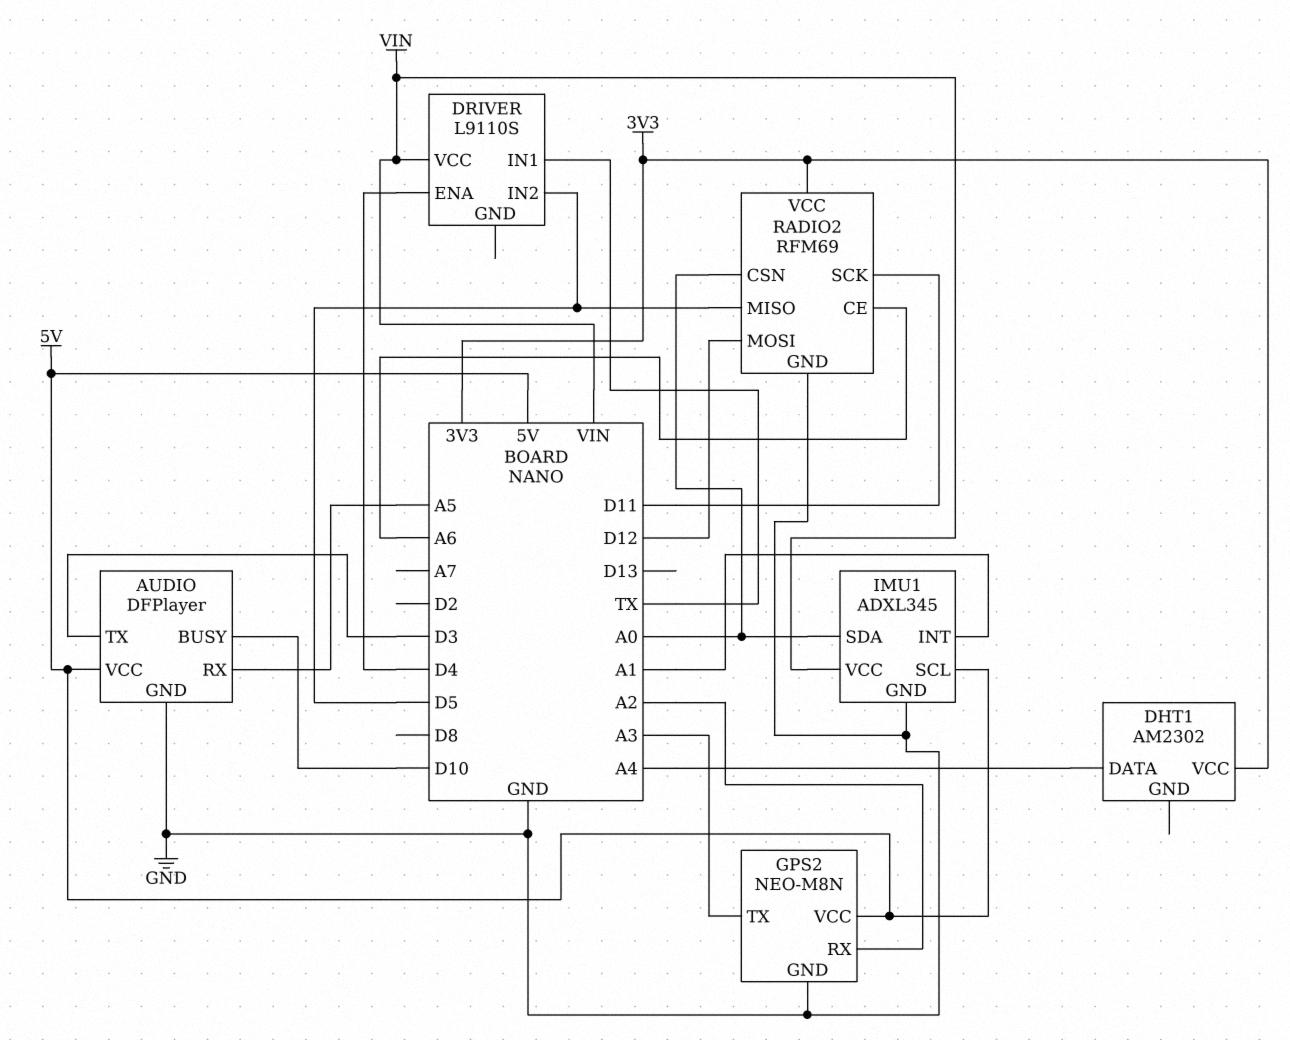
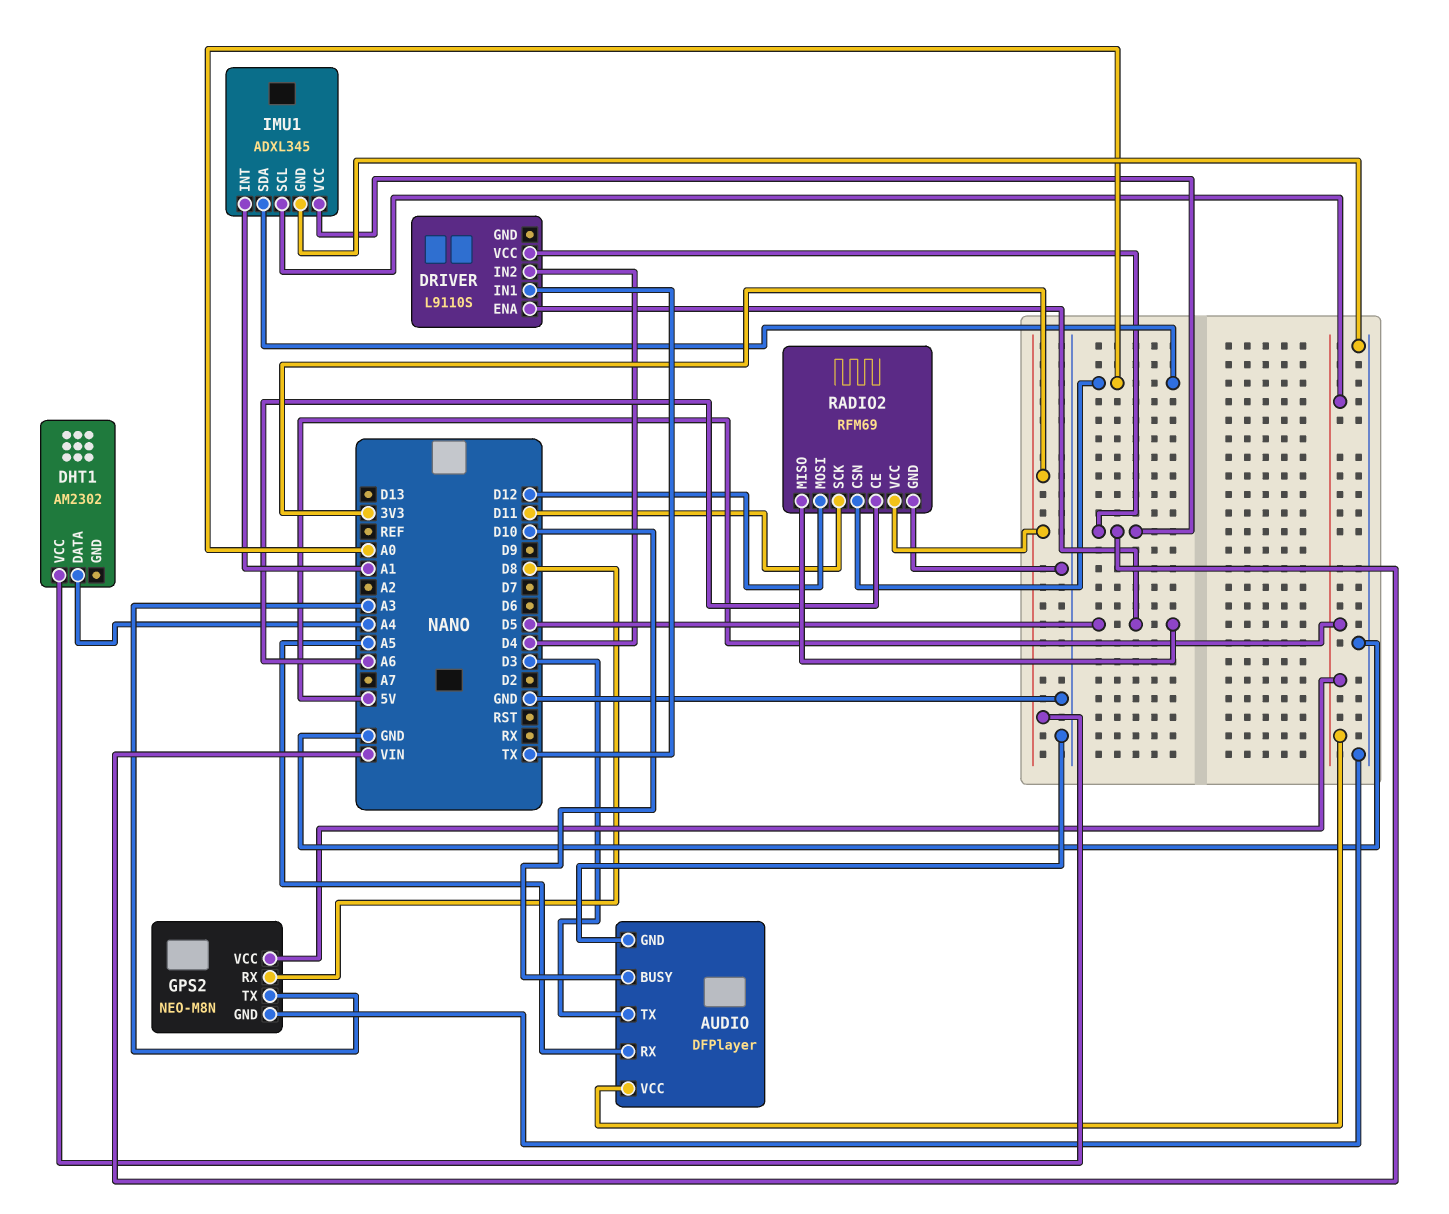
DRIVER pin ENA: D4 -> D5
DRIVER pin IN2: D5 -> D4
GPS2 pin RX: A2 -> D8

